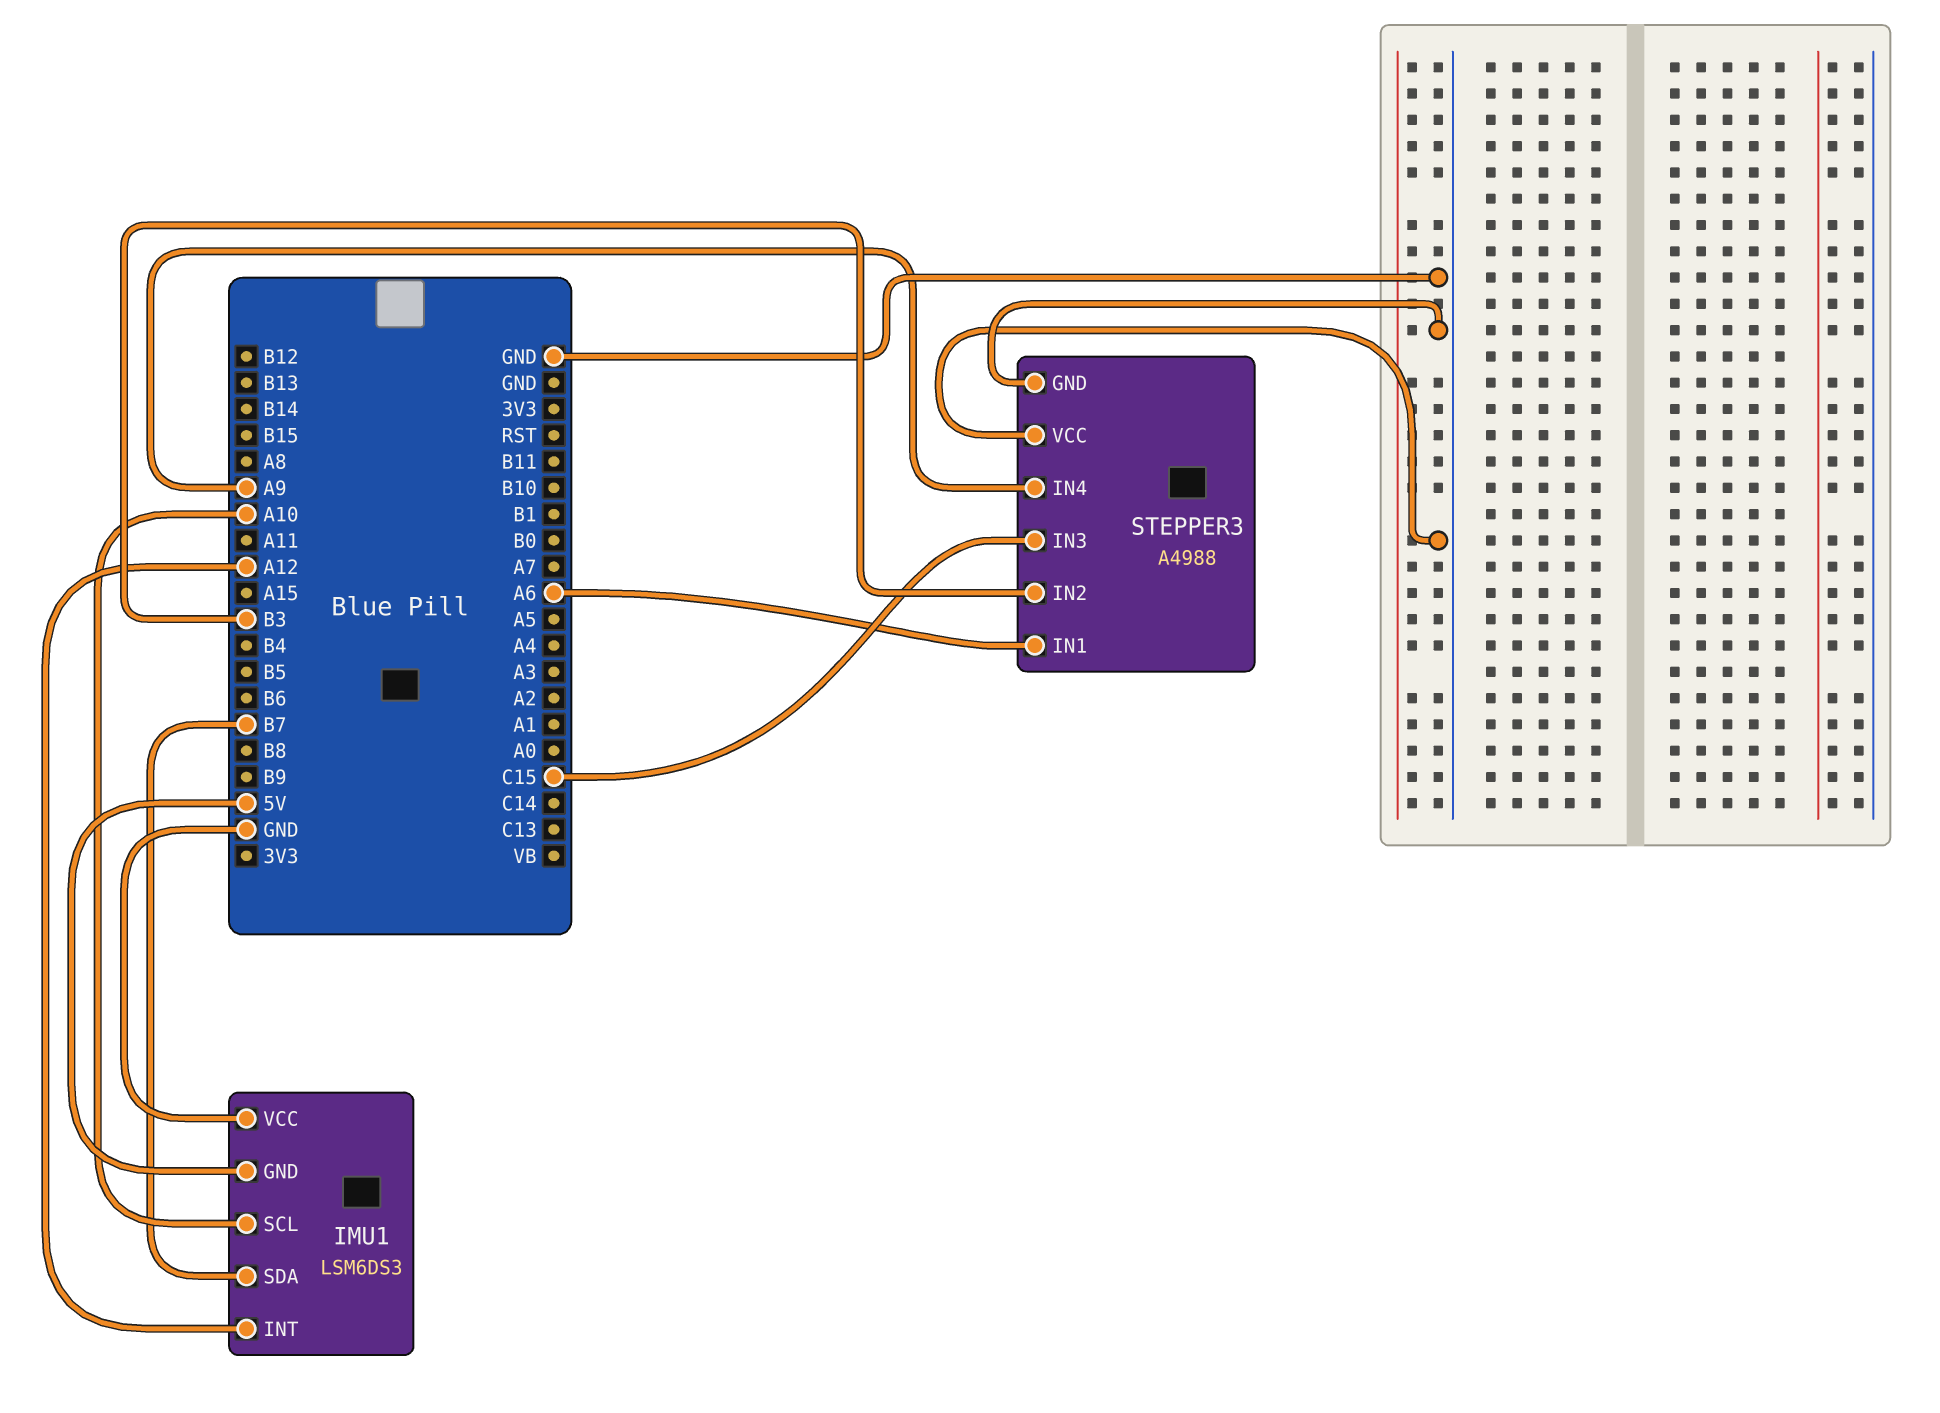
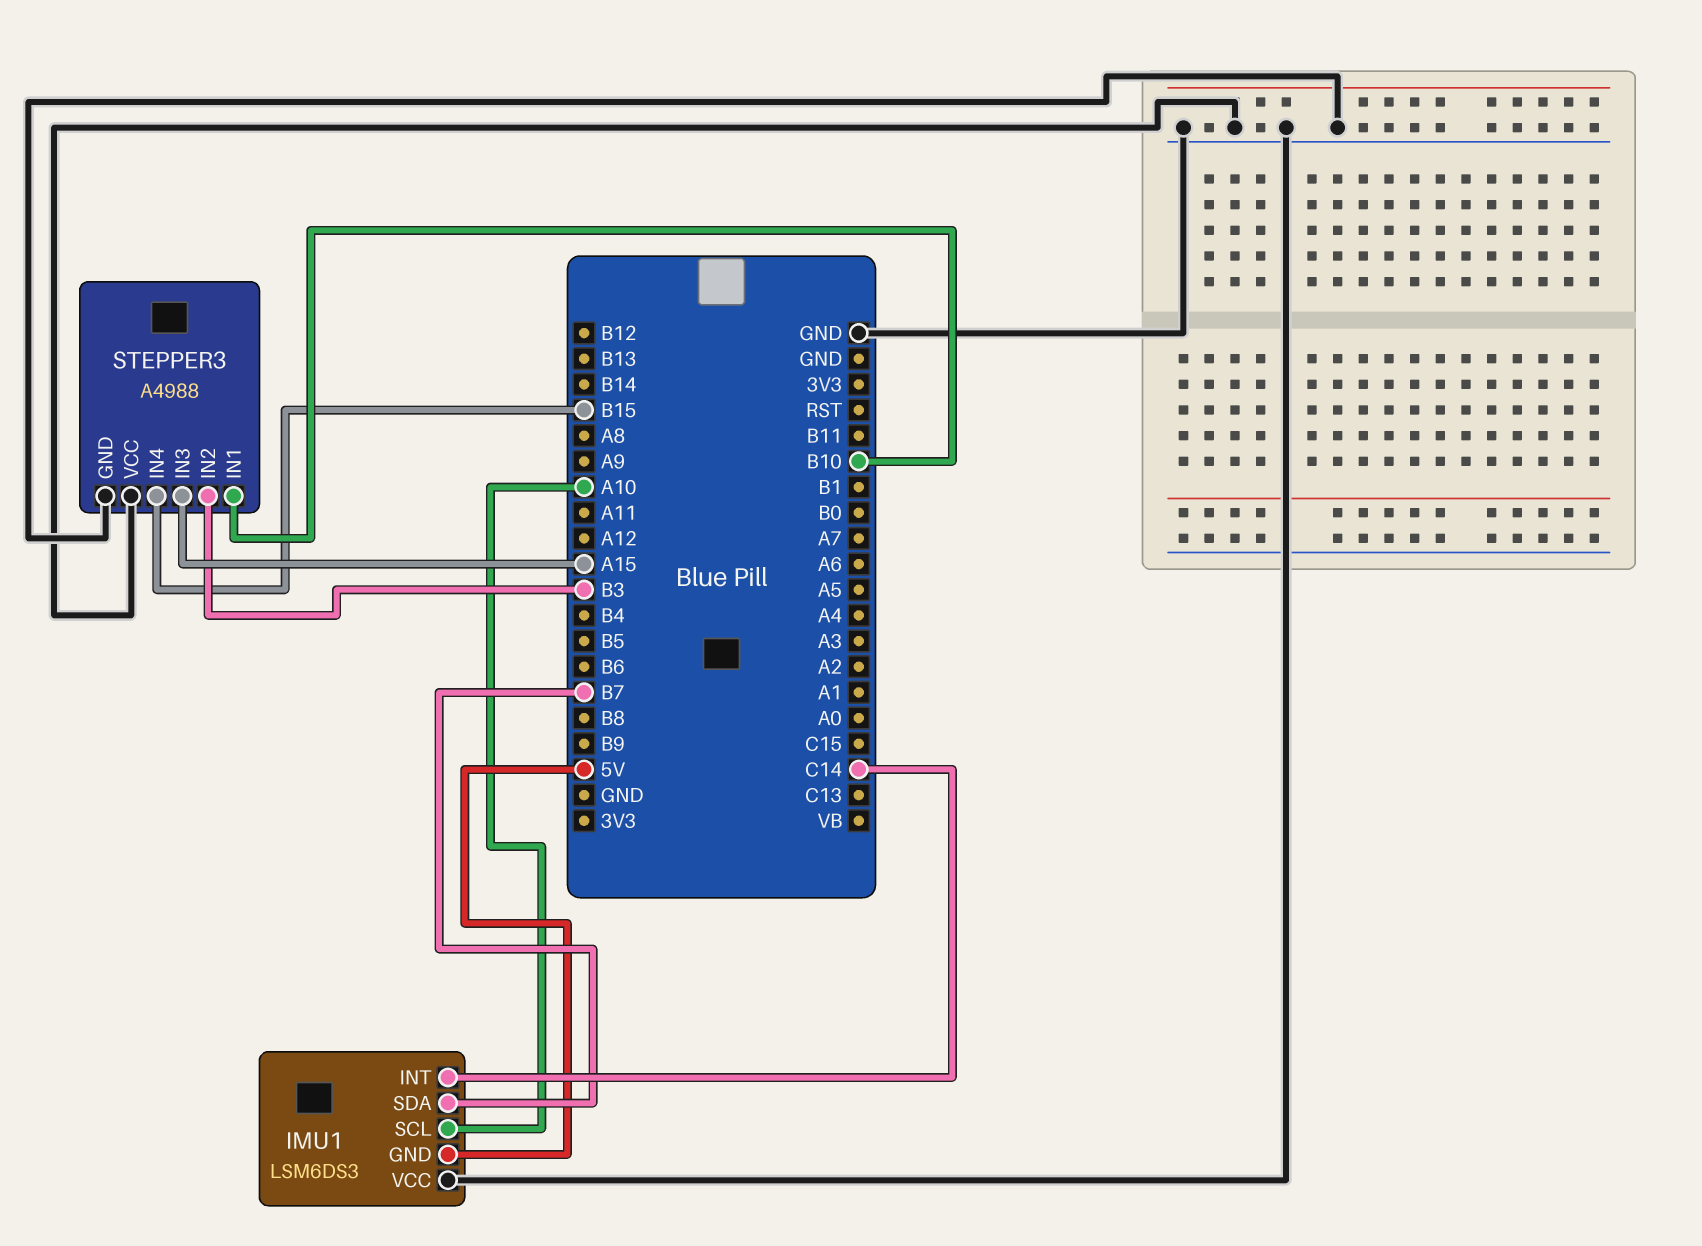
IMU1 pin INT: A12 -> C14
STEPPER3 pin IN1: A6 -> B10
STEPPER3 pin IN3: C15 -> A15
STEPPER3 pin IN4: A9 -> B15

